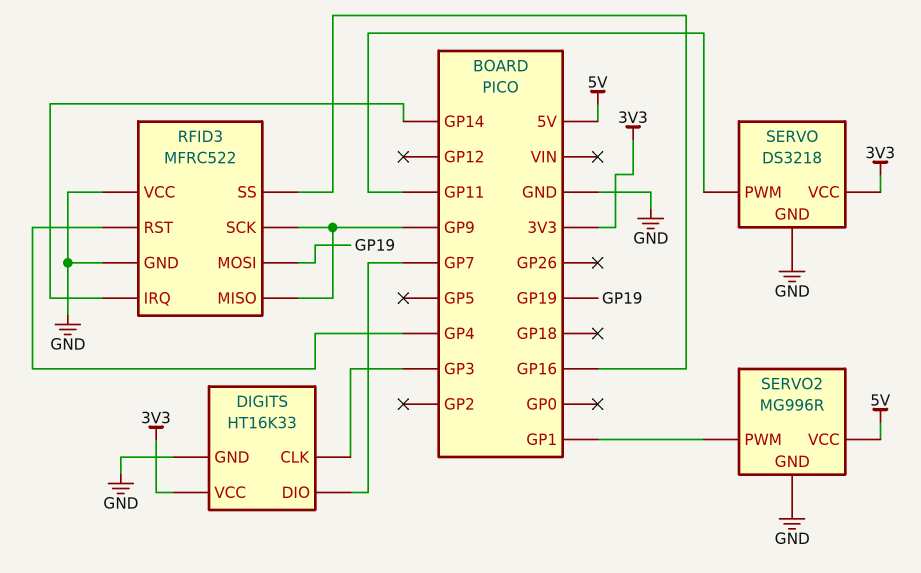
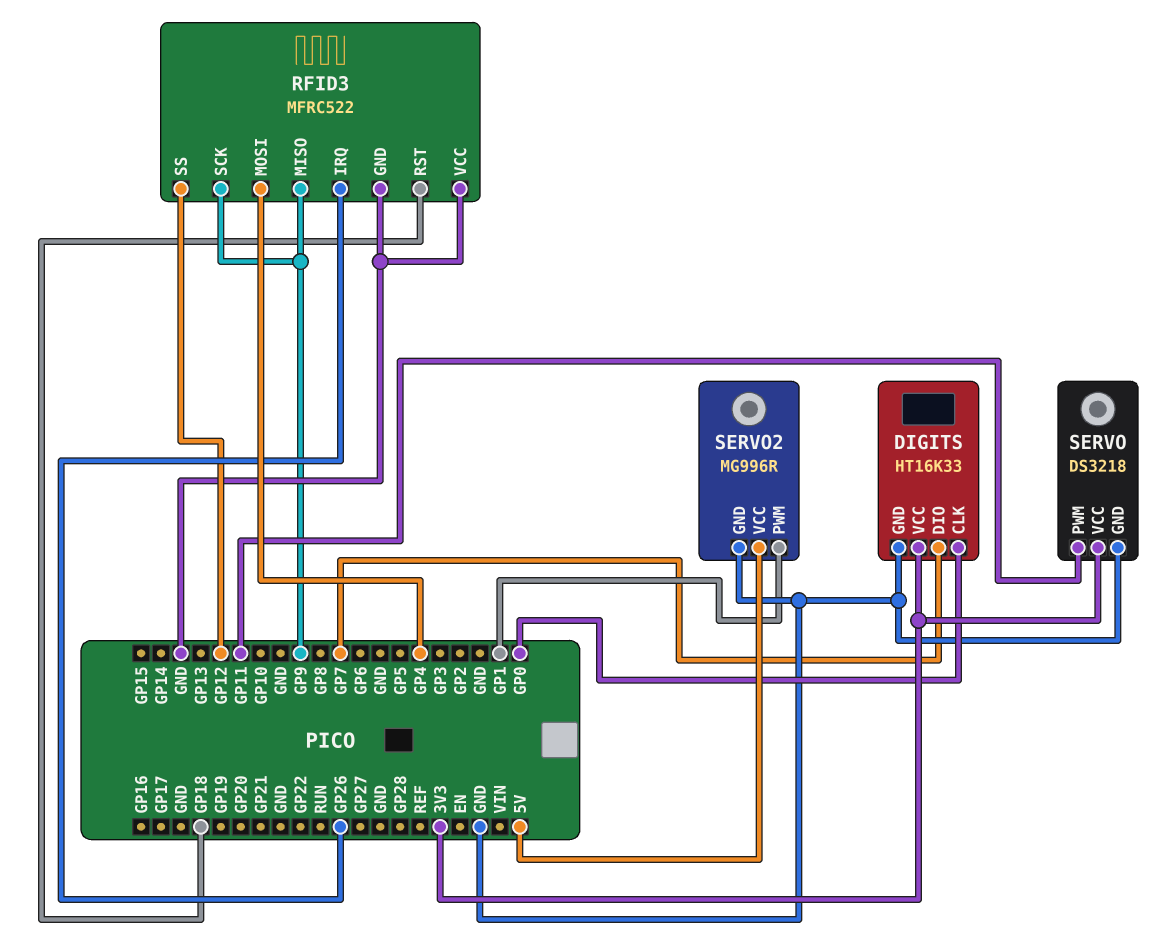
DIGITS pin CLK: GP3 -> GP0
RFID3 pin IRQ: GP14 -> GP26
RFID3 pin MOSI: GP19 -> GP4
RFID3 pin RST: GP4 -> GP18
RFID3 pin SS: GP16 -> GP12

